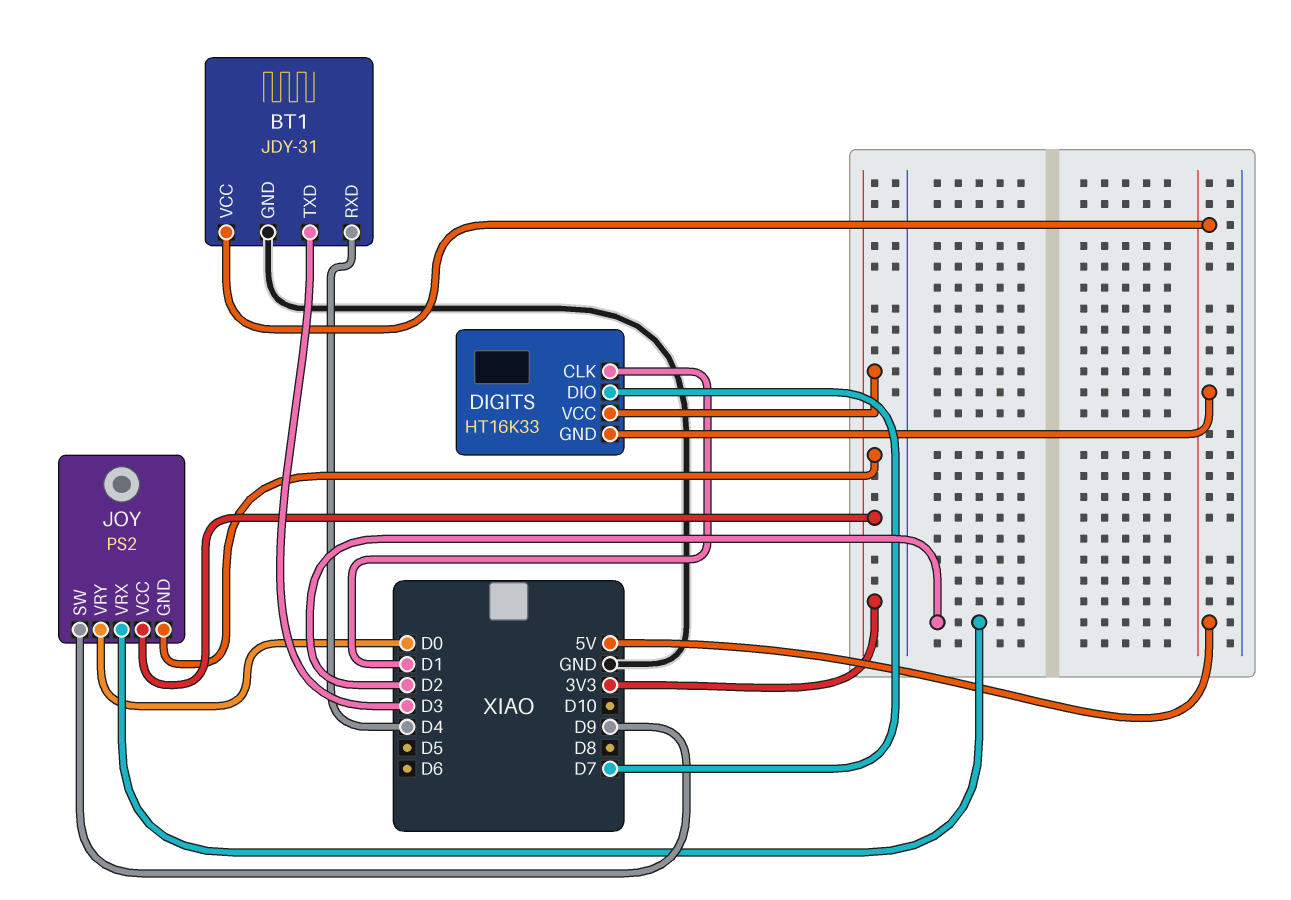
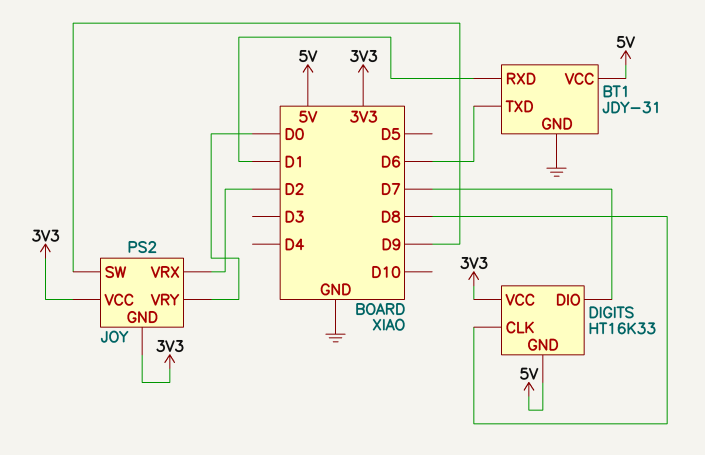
BT1 pin RXD: D4 -> D1
BT1 pin TXD: D3 -> D6
DIGITS pin CLK: D1 -> D8

